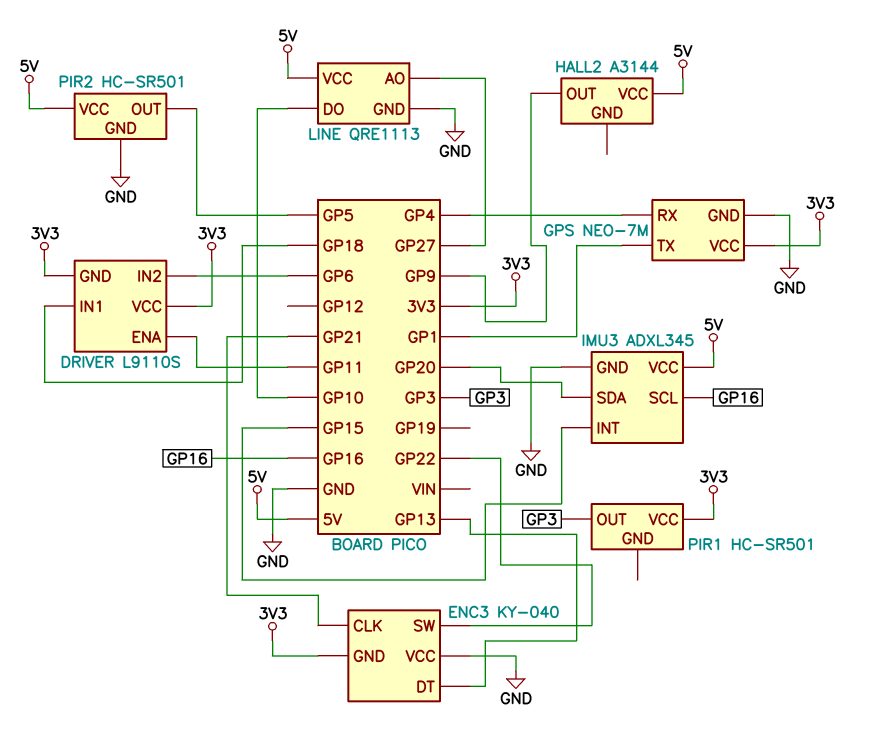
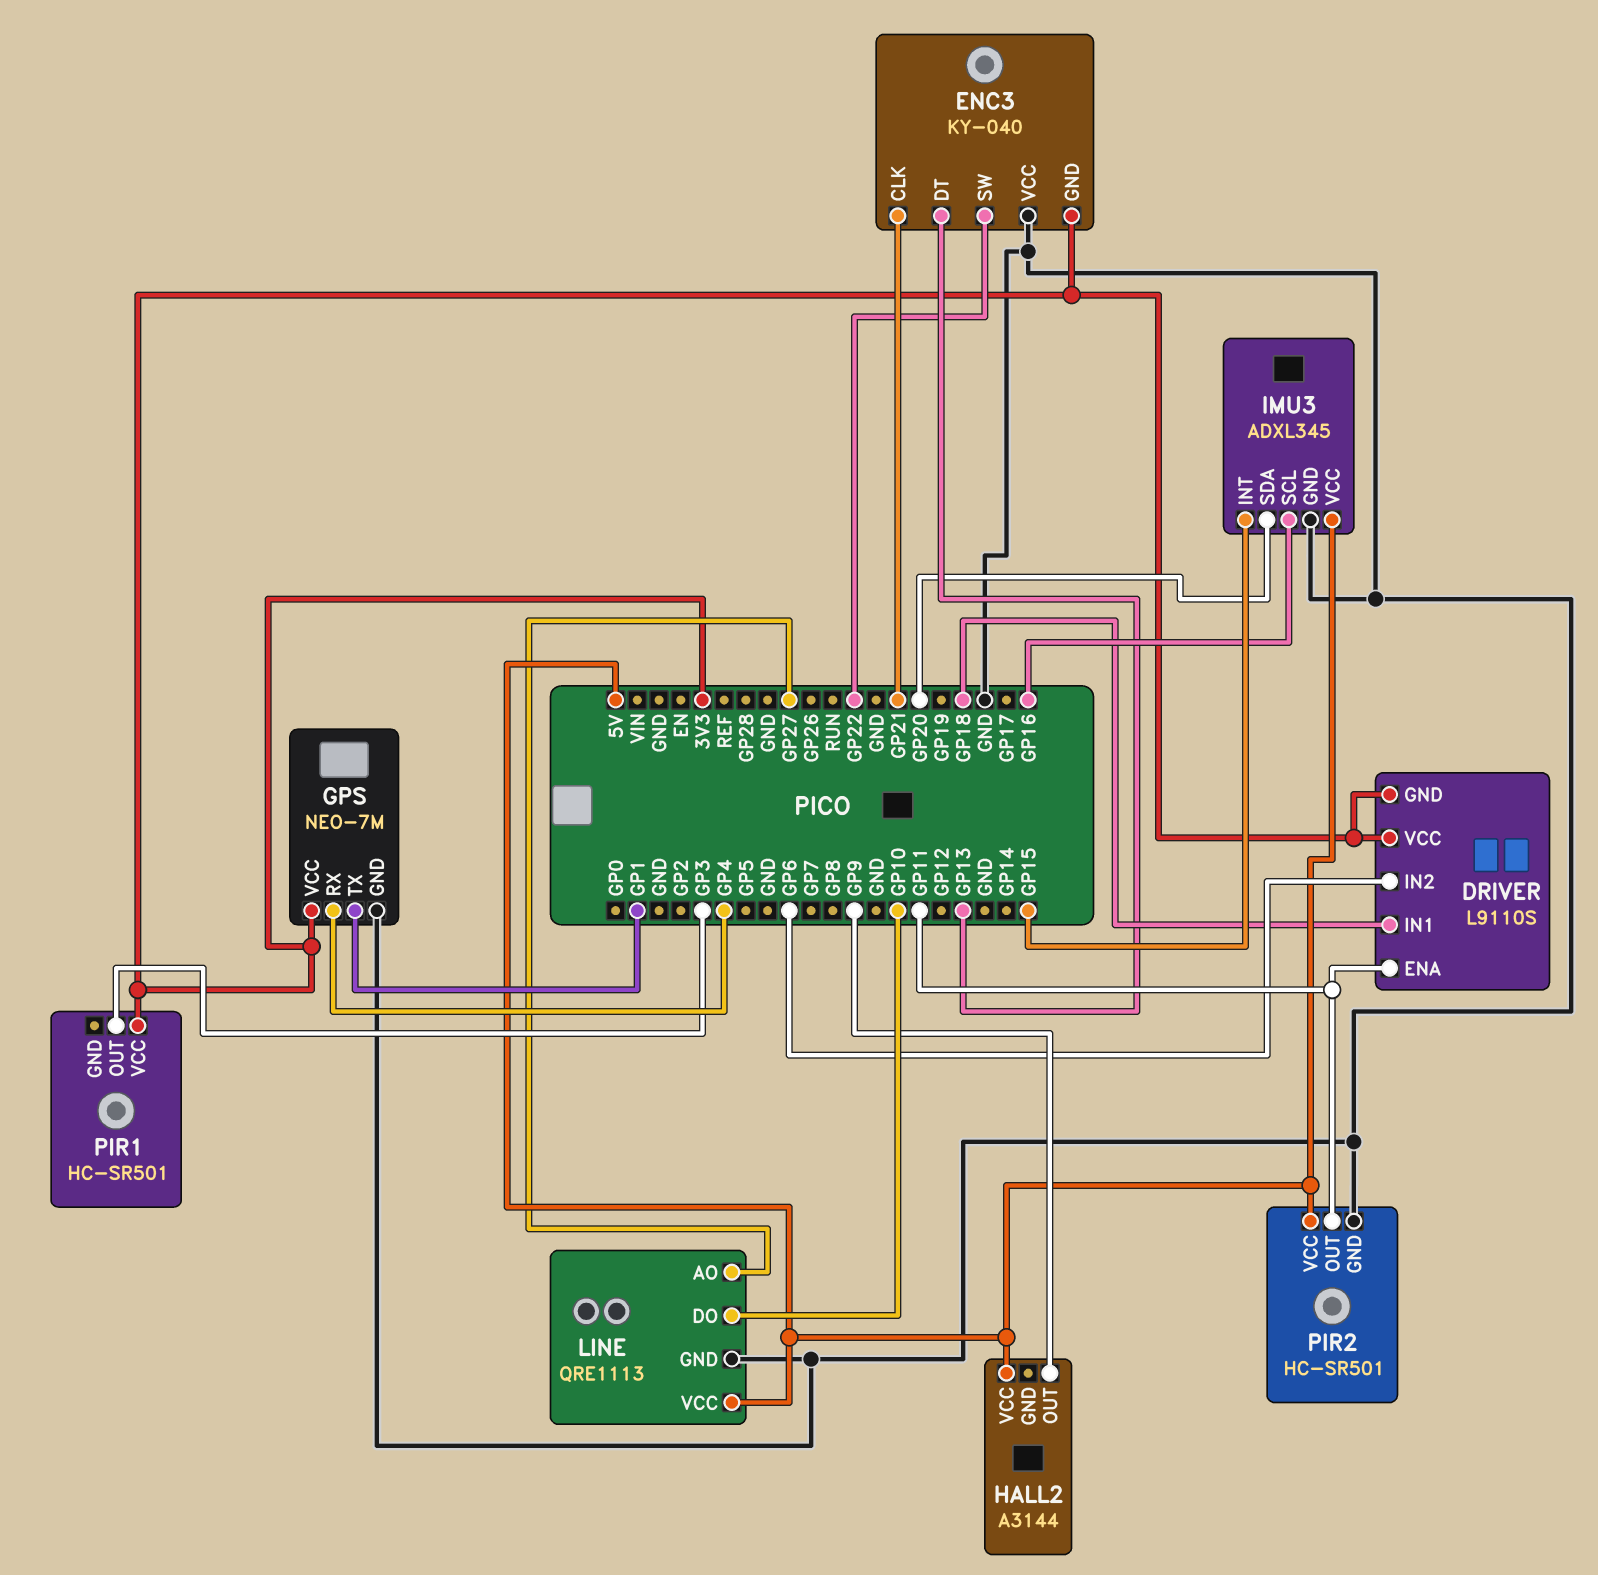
PIR2 pin OUT: GP5 -> GP11

